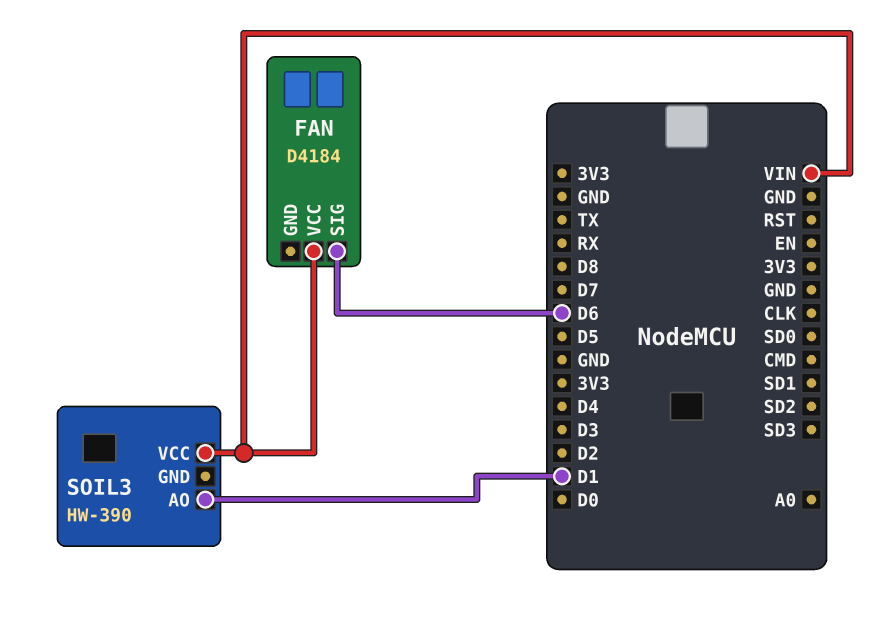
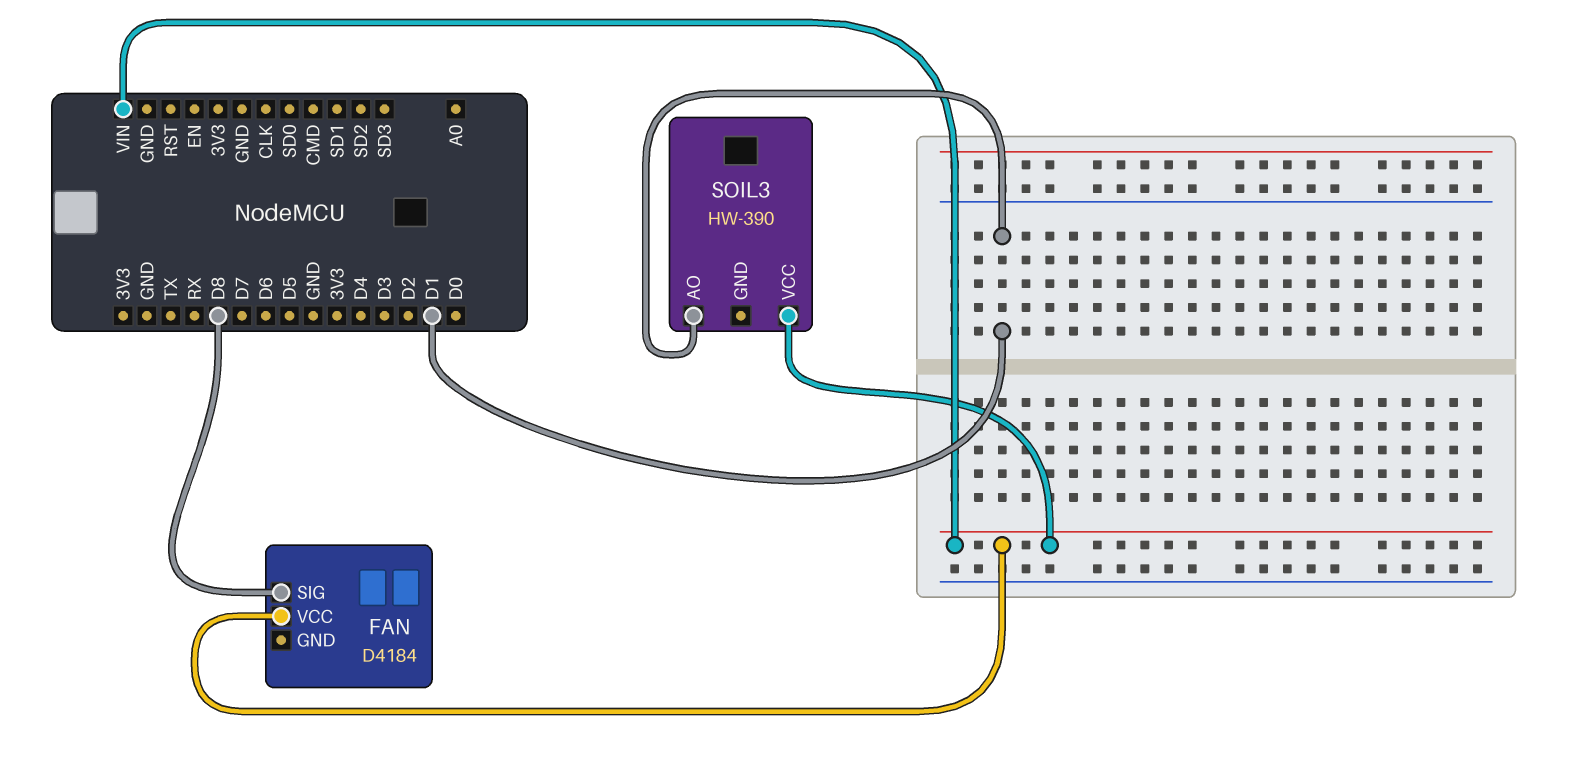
FAN pin SIG: D6 -> D8

